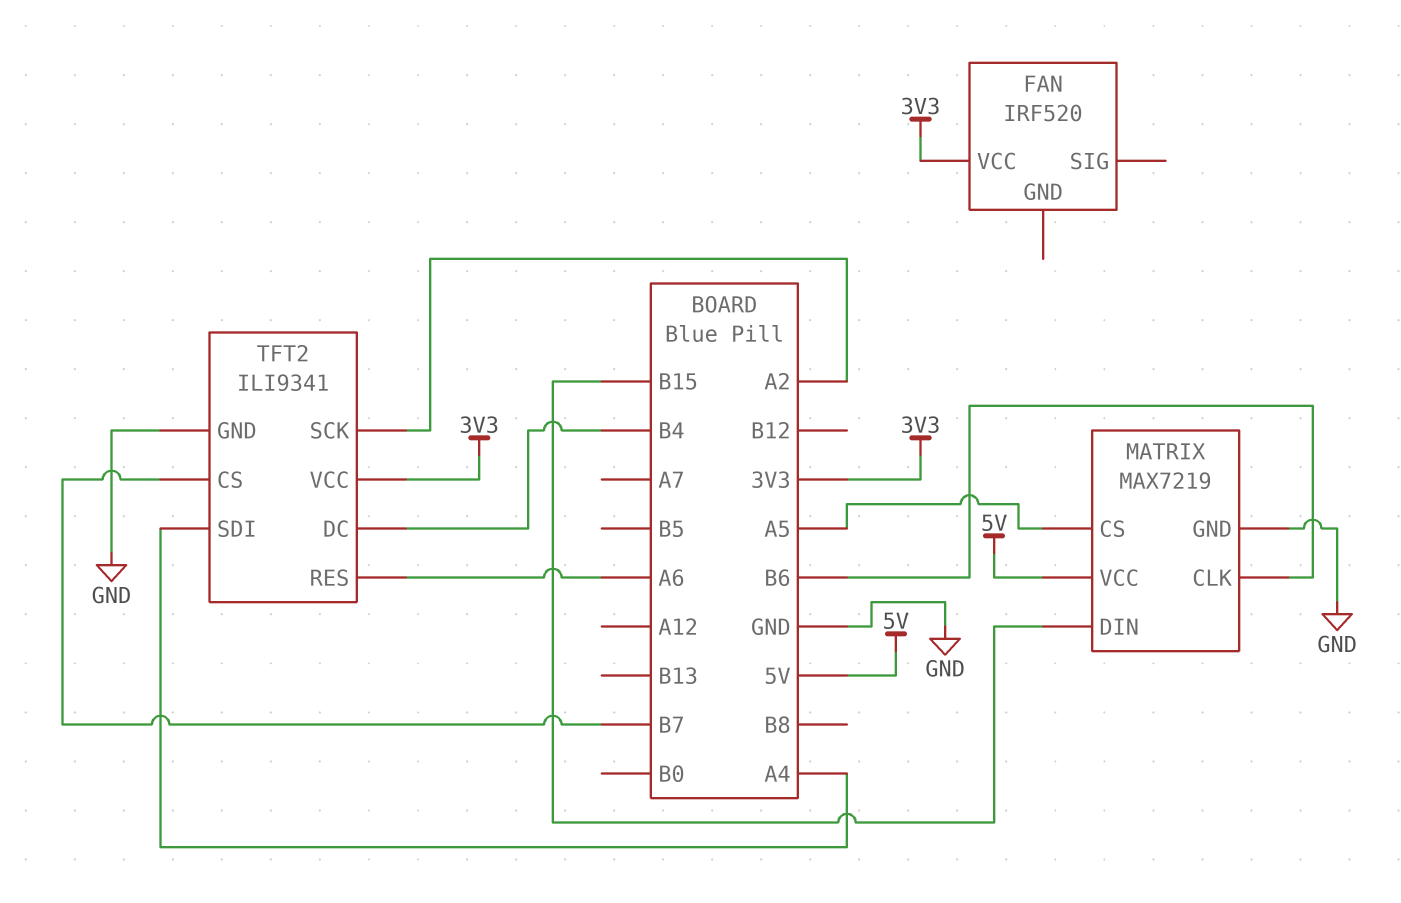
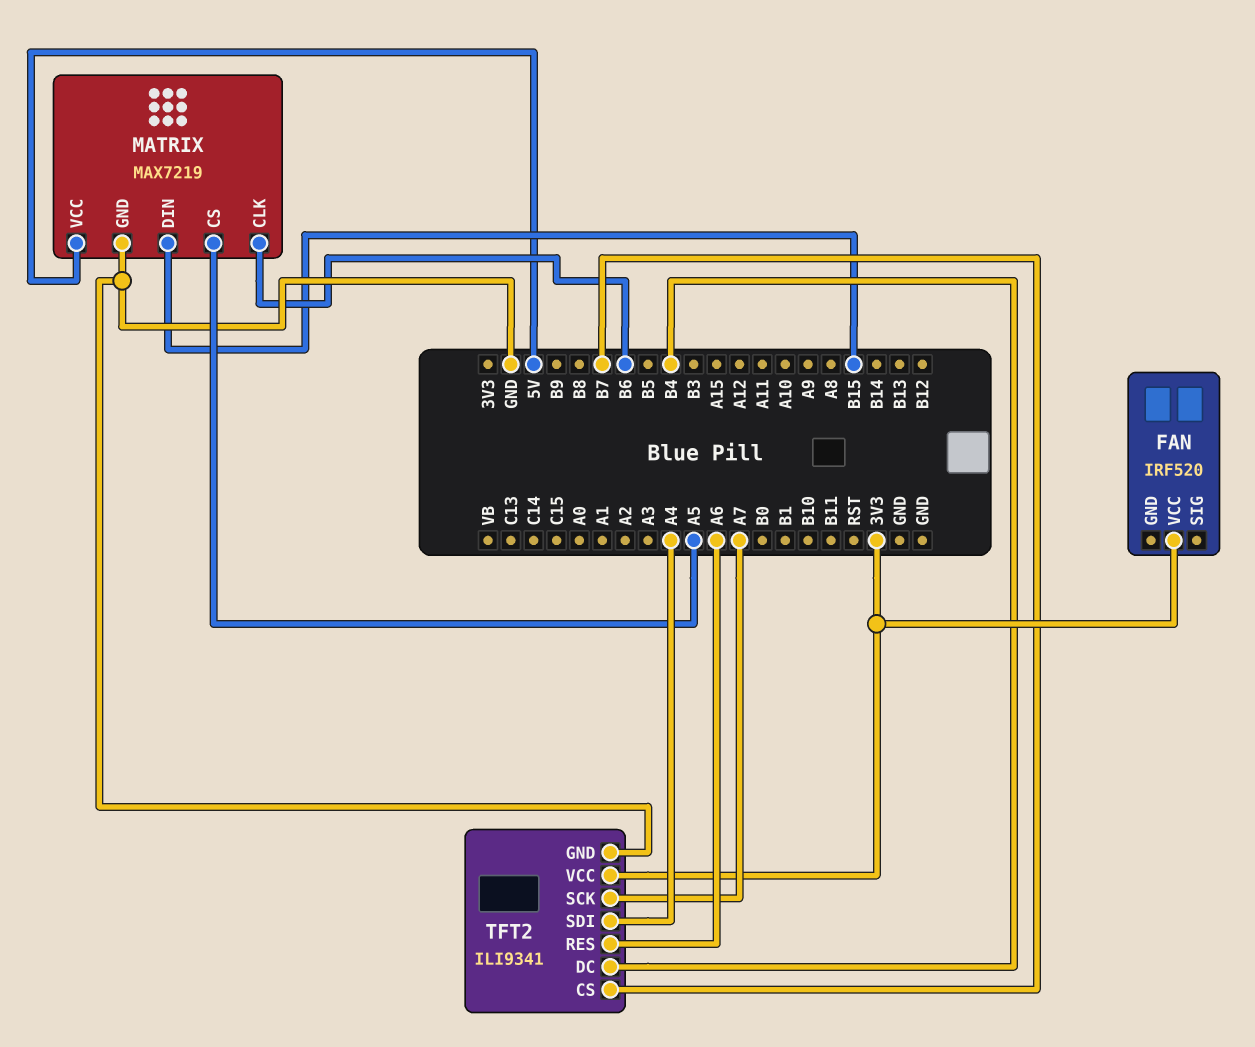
TFT2 pin SCK: A2 -> A7

